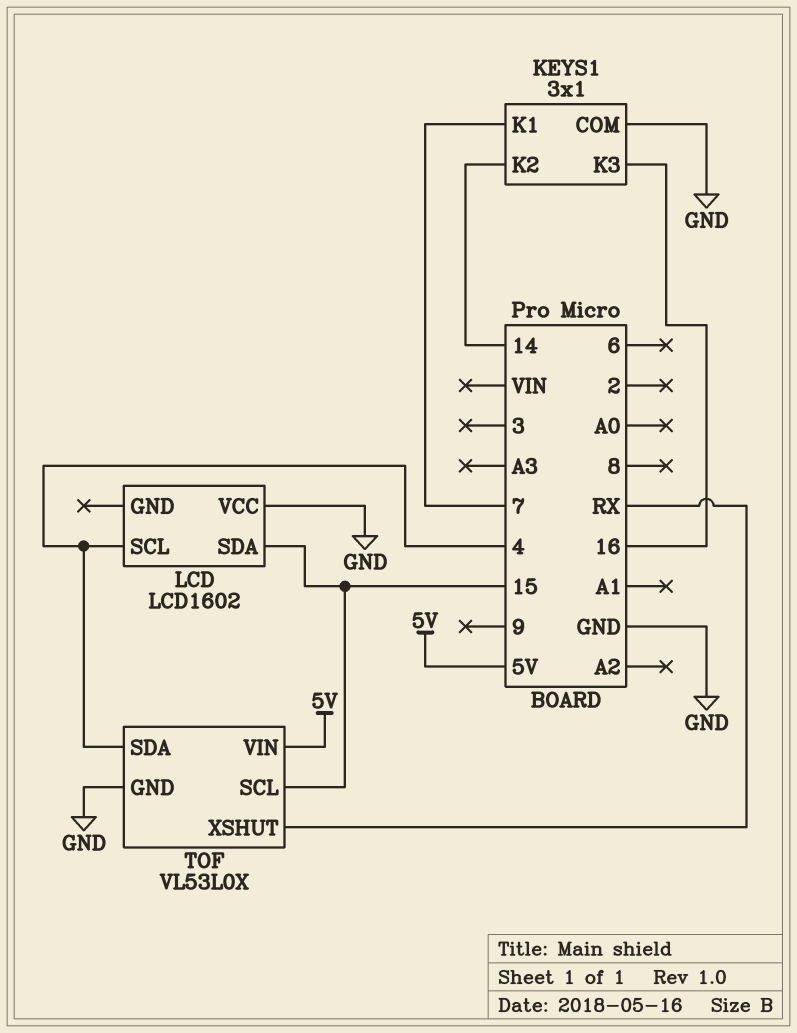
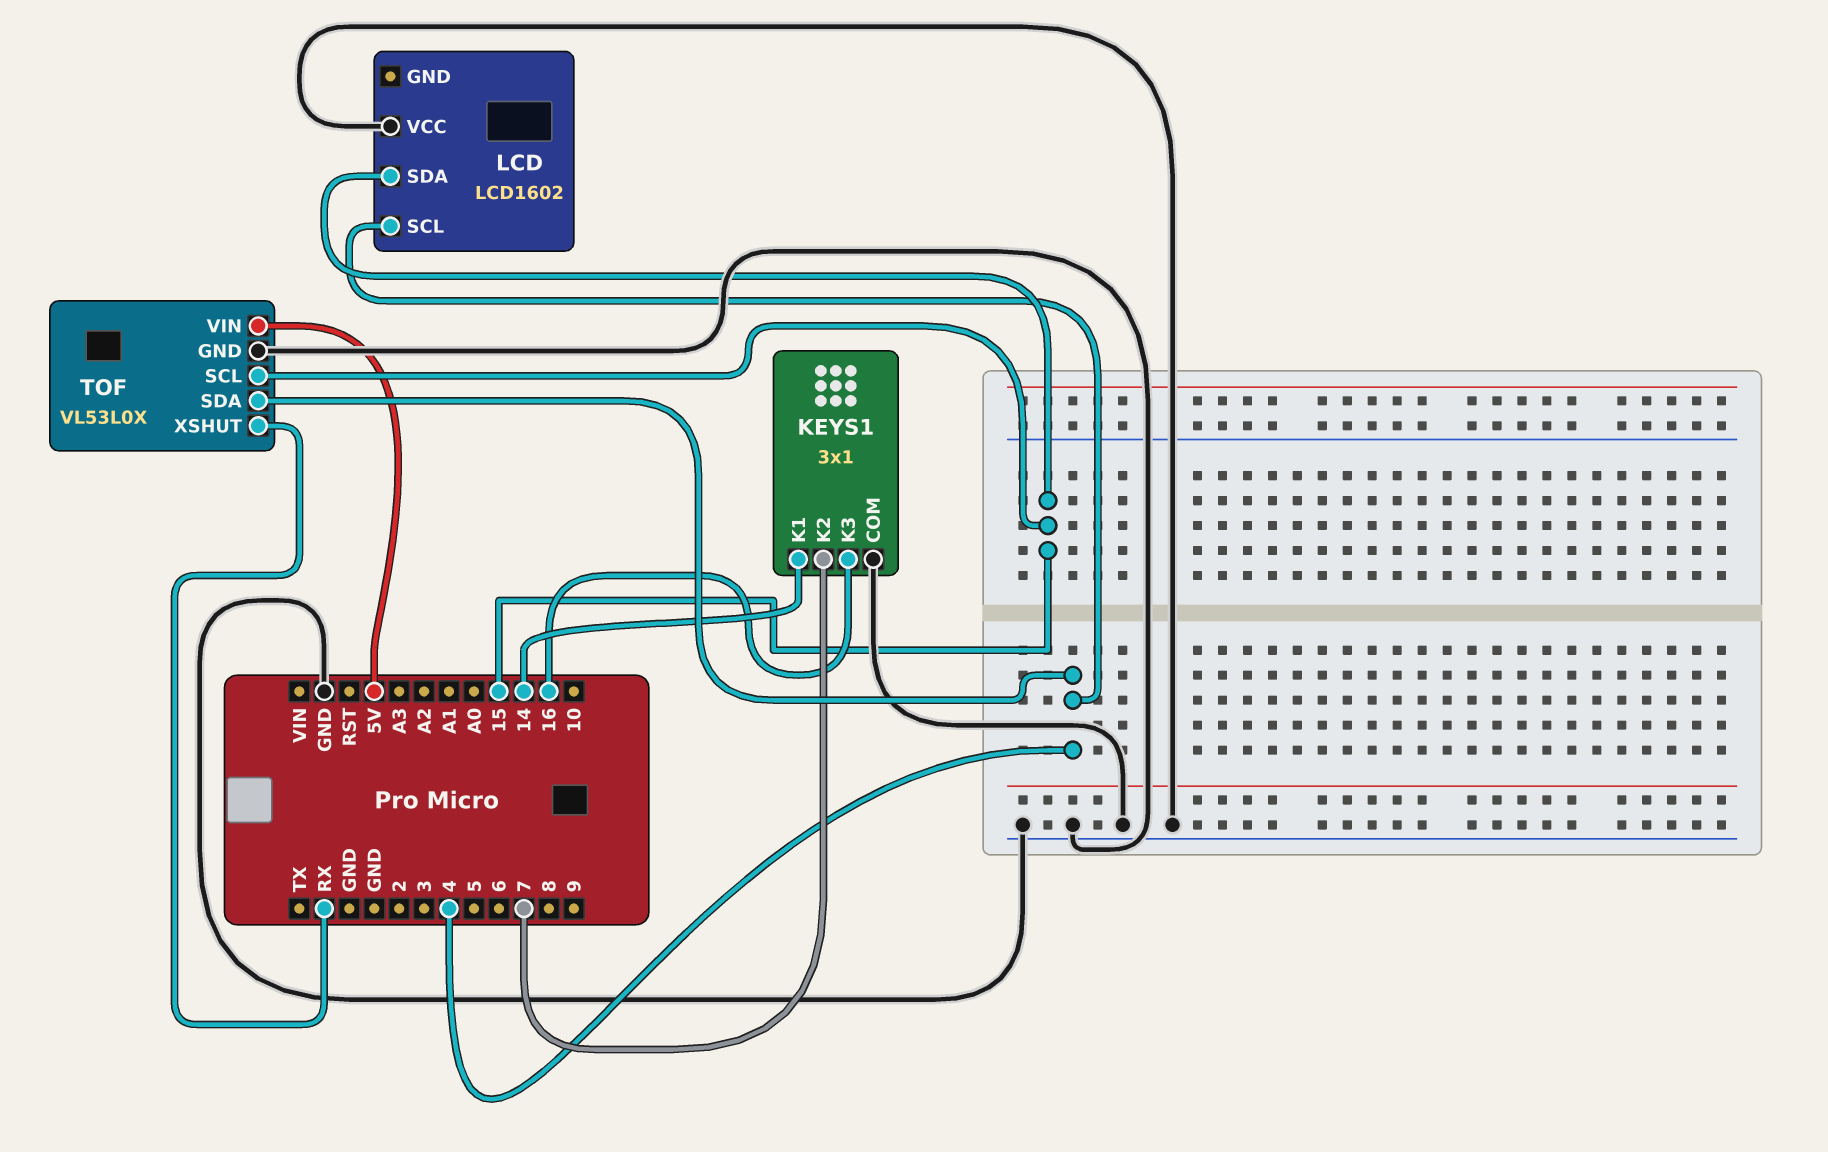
KEYS1 pin K1: 7 -> 14
KEYS1 pin K2: 14 -> 7

